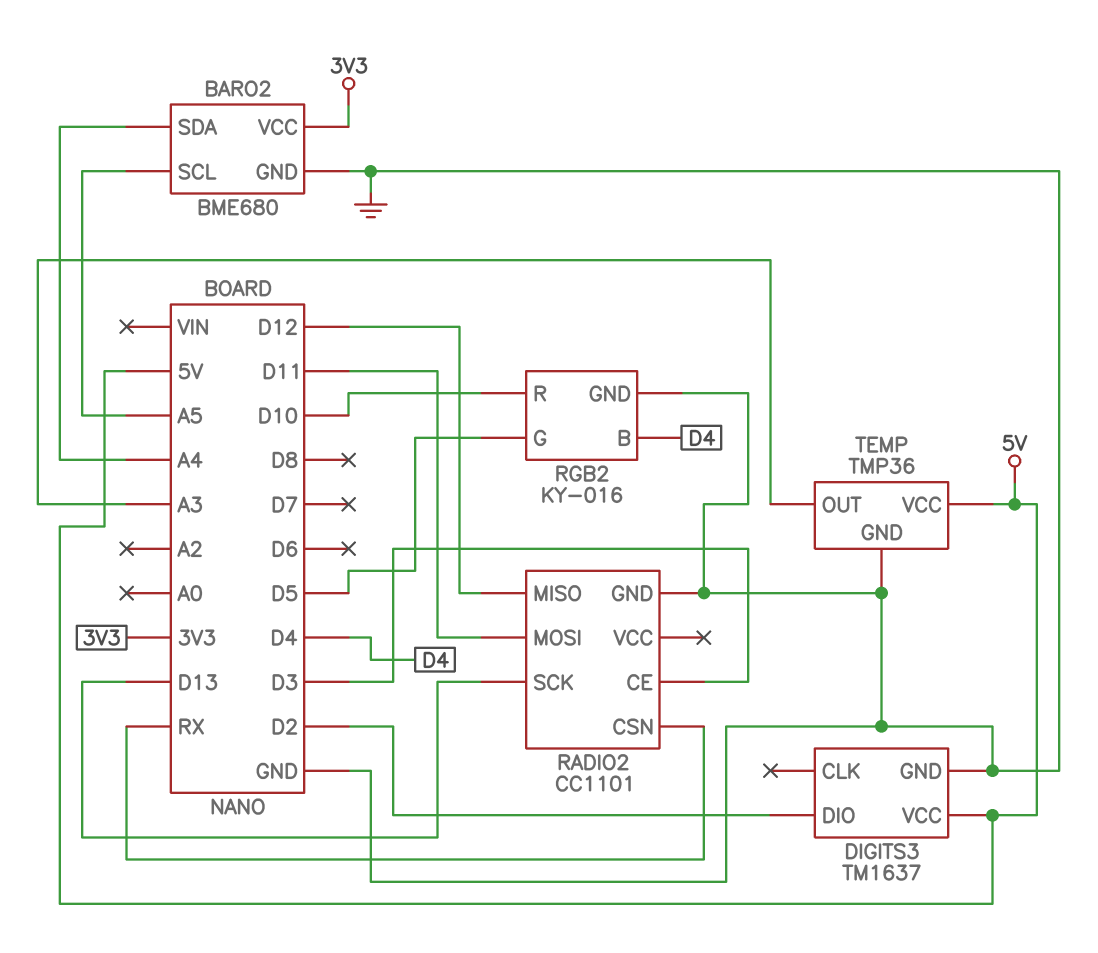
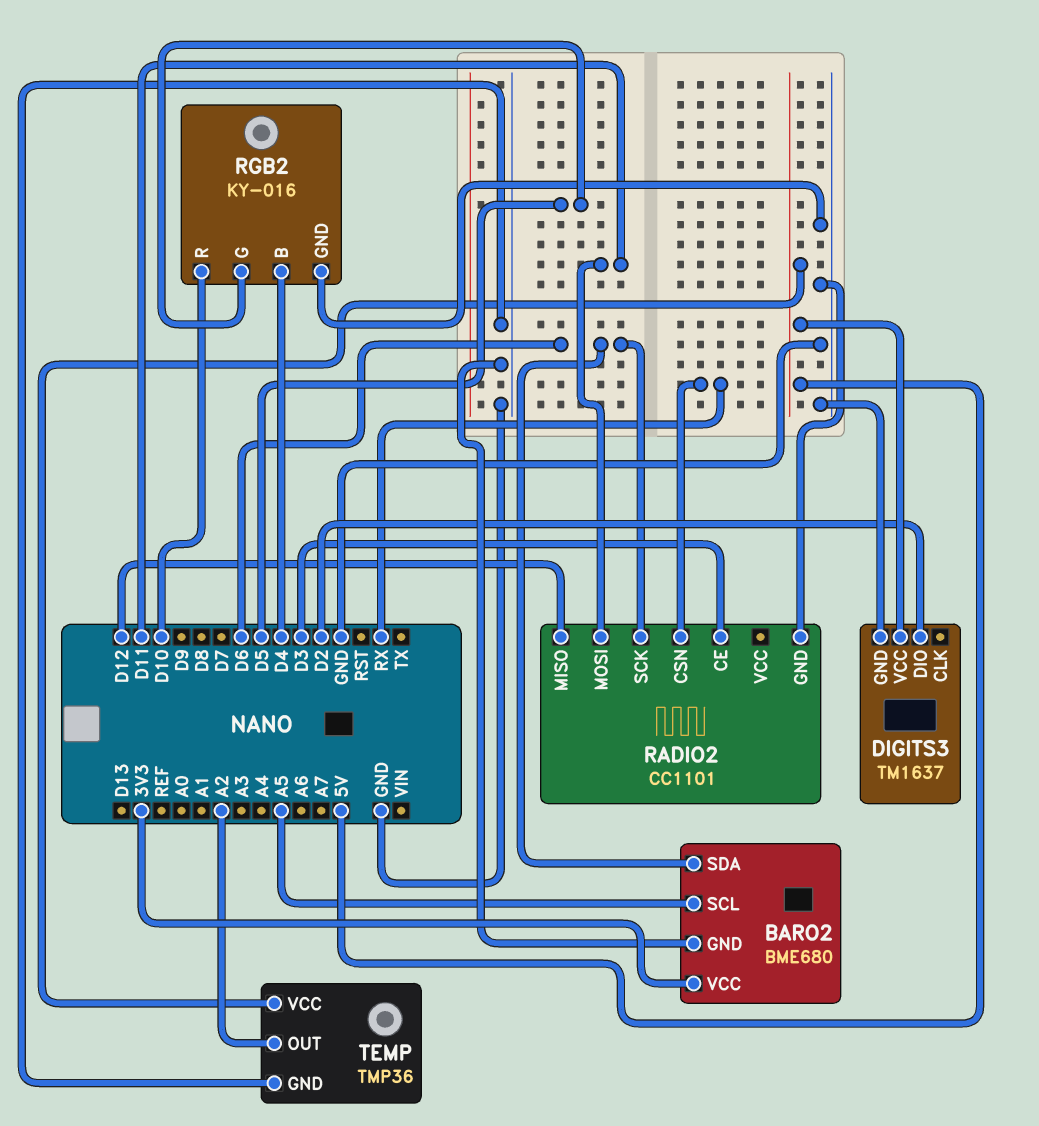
BARO2 pin SDA: A4 -> D6
RADIO2 pin SCK: D13 -> D6
TEMP pin OUT: A3 -> A2

